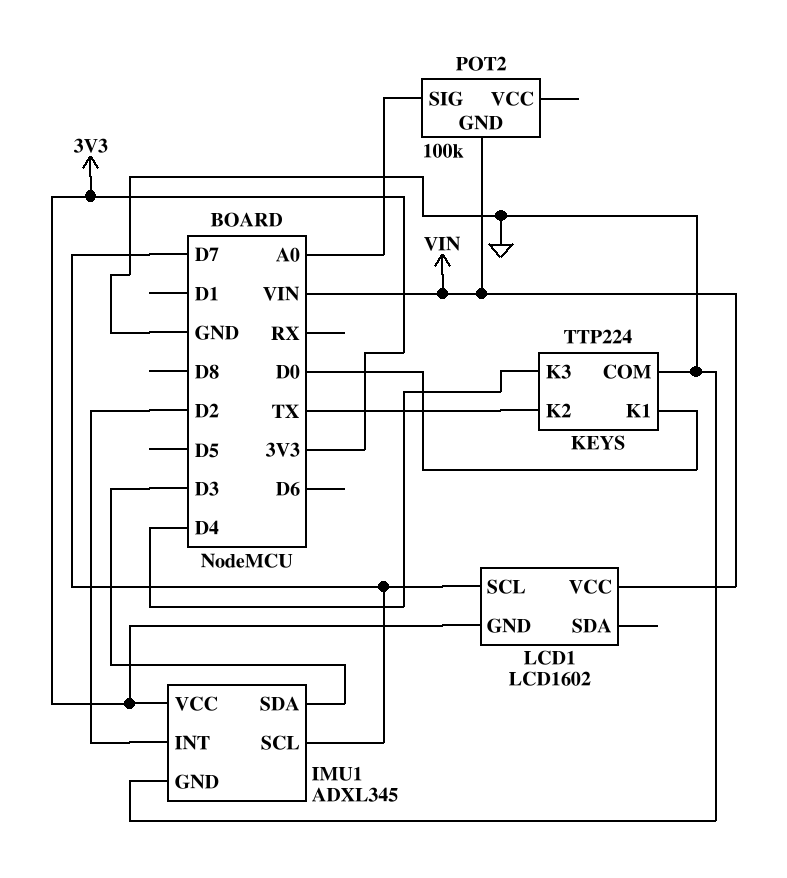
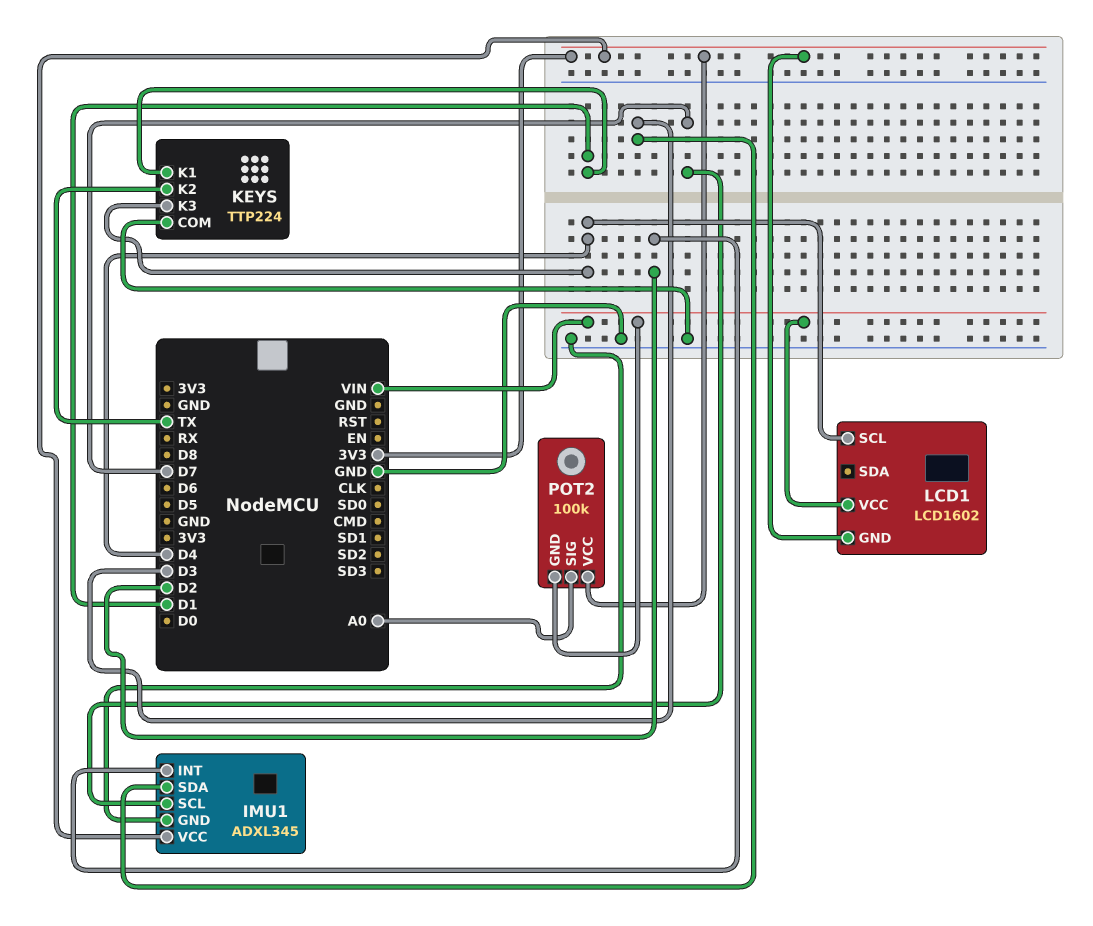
KEYS pin K1: D0 -> D1
LCD1 pin SCL: D7 -> D4
POT2 pin VCC: none -> 3V3

